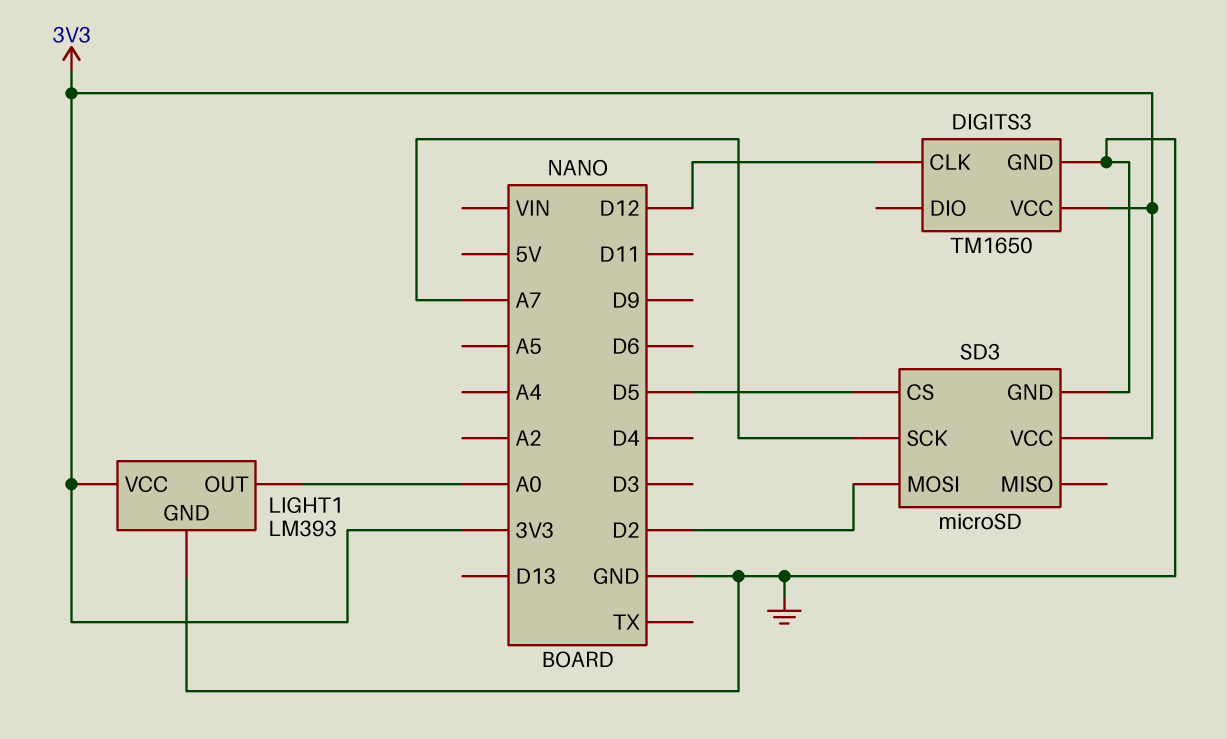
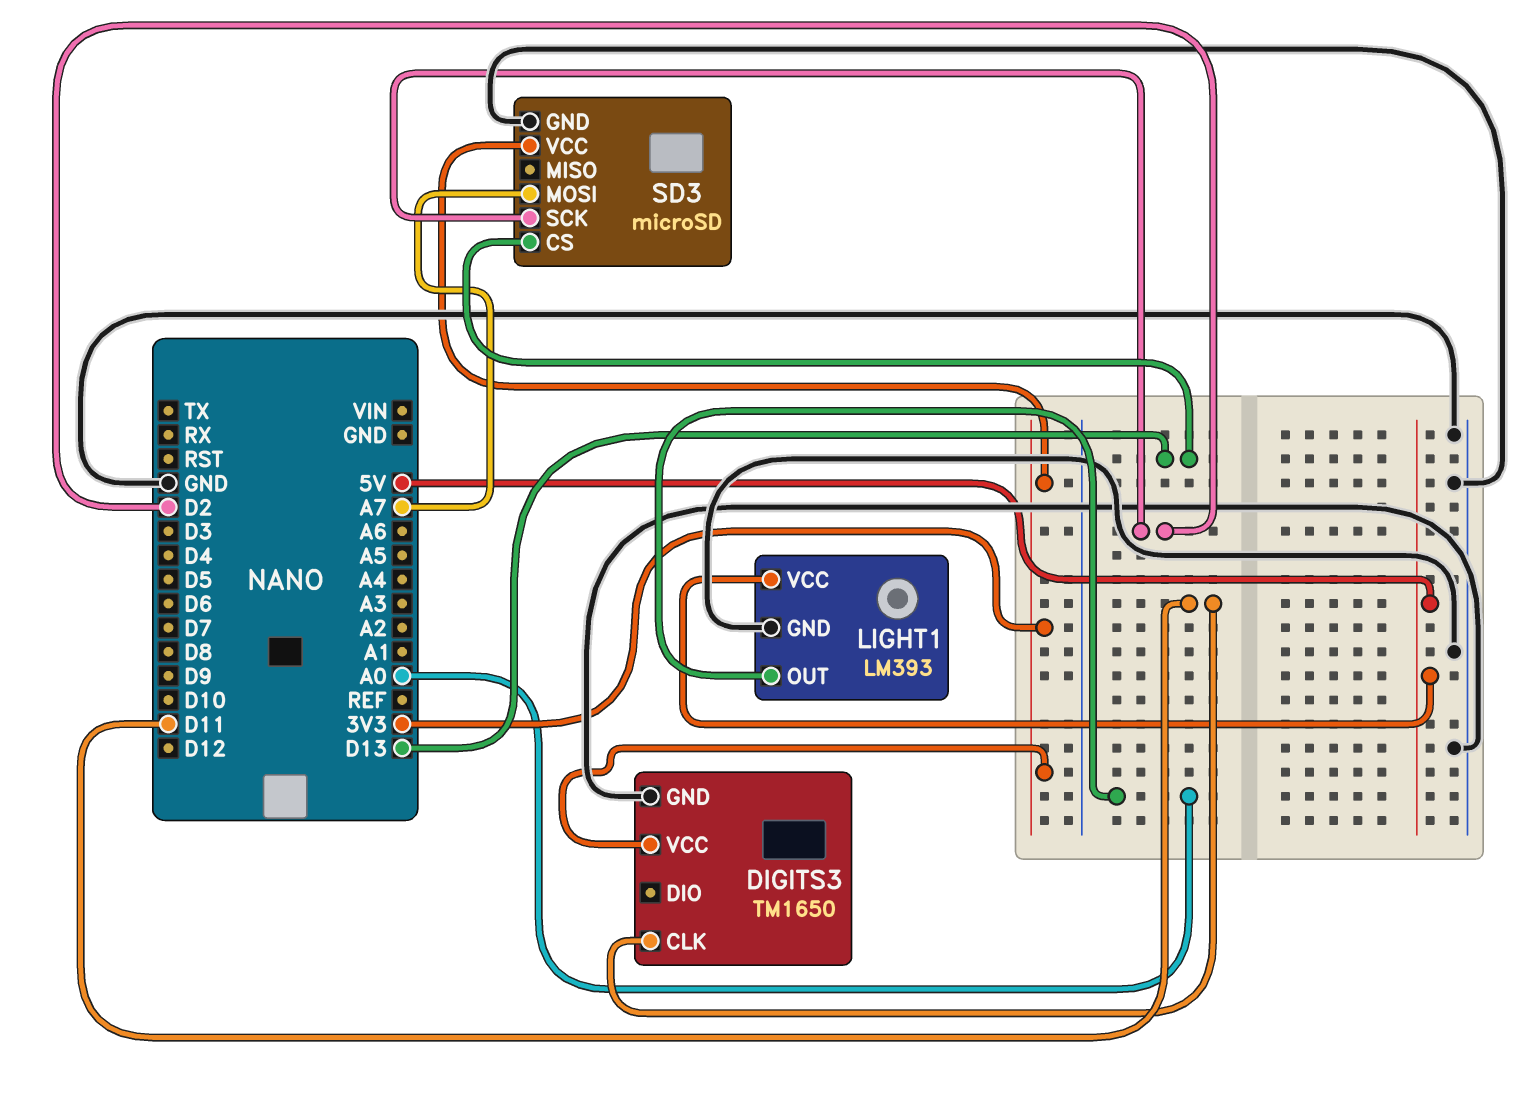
DIGITS3 pin CLK: D12 -> D11
LIGHT1 pin VCC: 3V3 -> 5V
SD3 pin CS: D5 -> D13
SD3 pin MOSI: D2 -> A7
SD3 pin SCK: A7 -> D2

